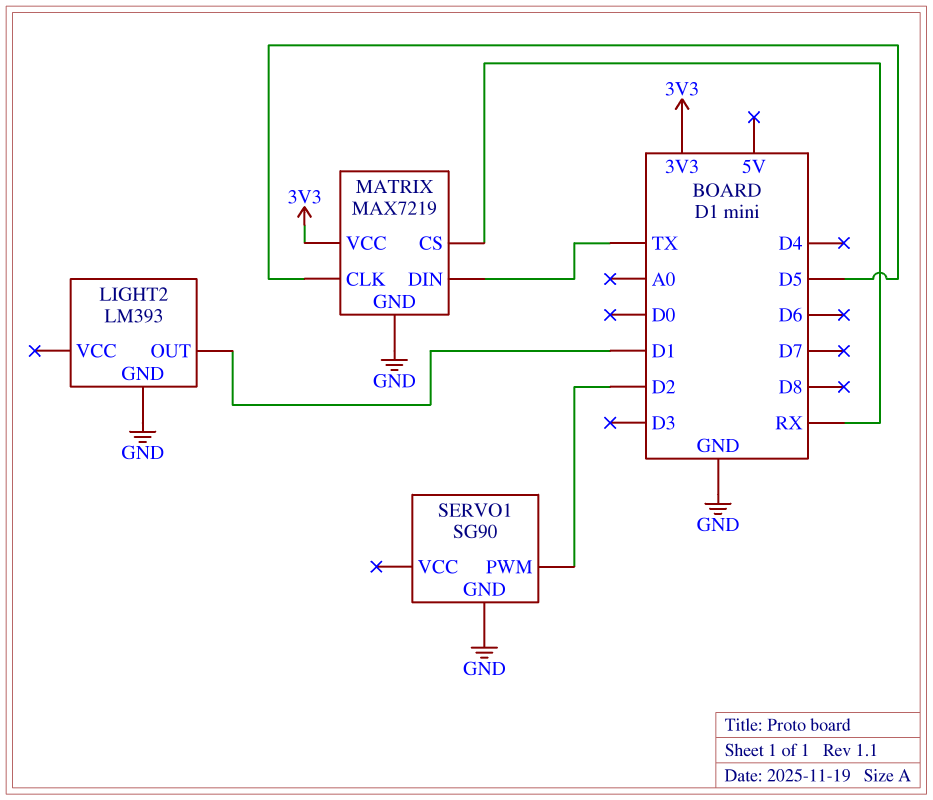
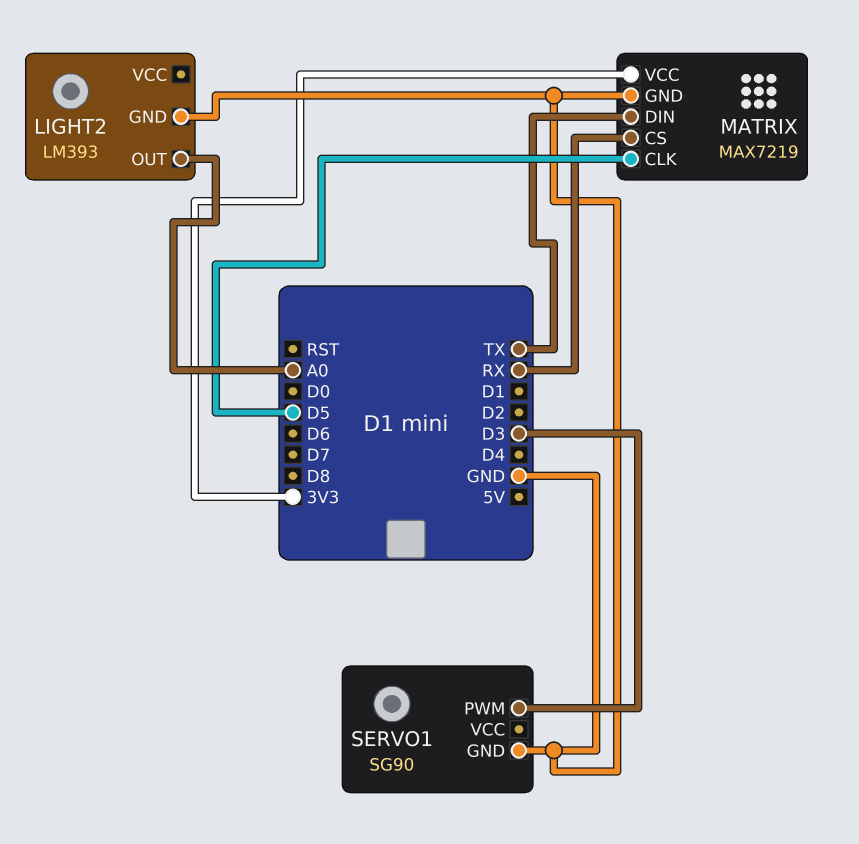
LIGHT2 pin OUT: D1 -> A0
SERVO1 pin PWM: D2 -> D3

